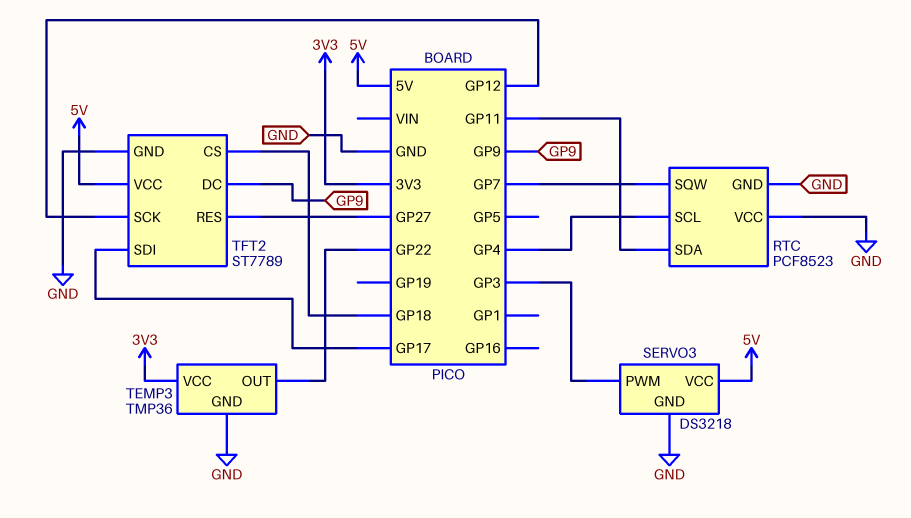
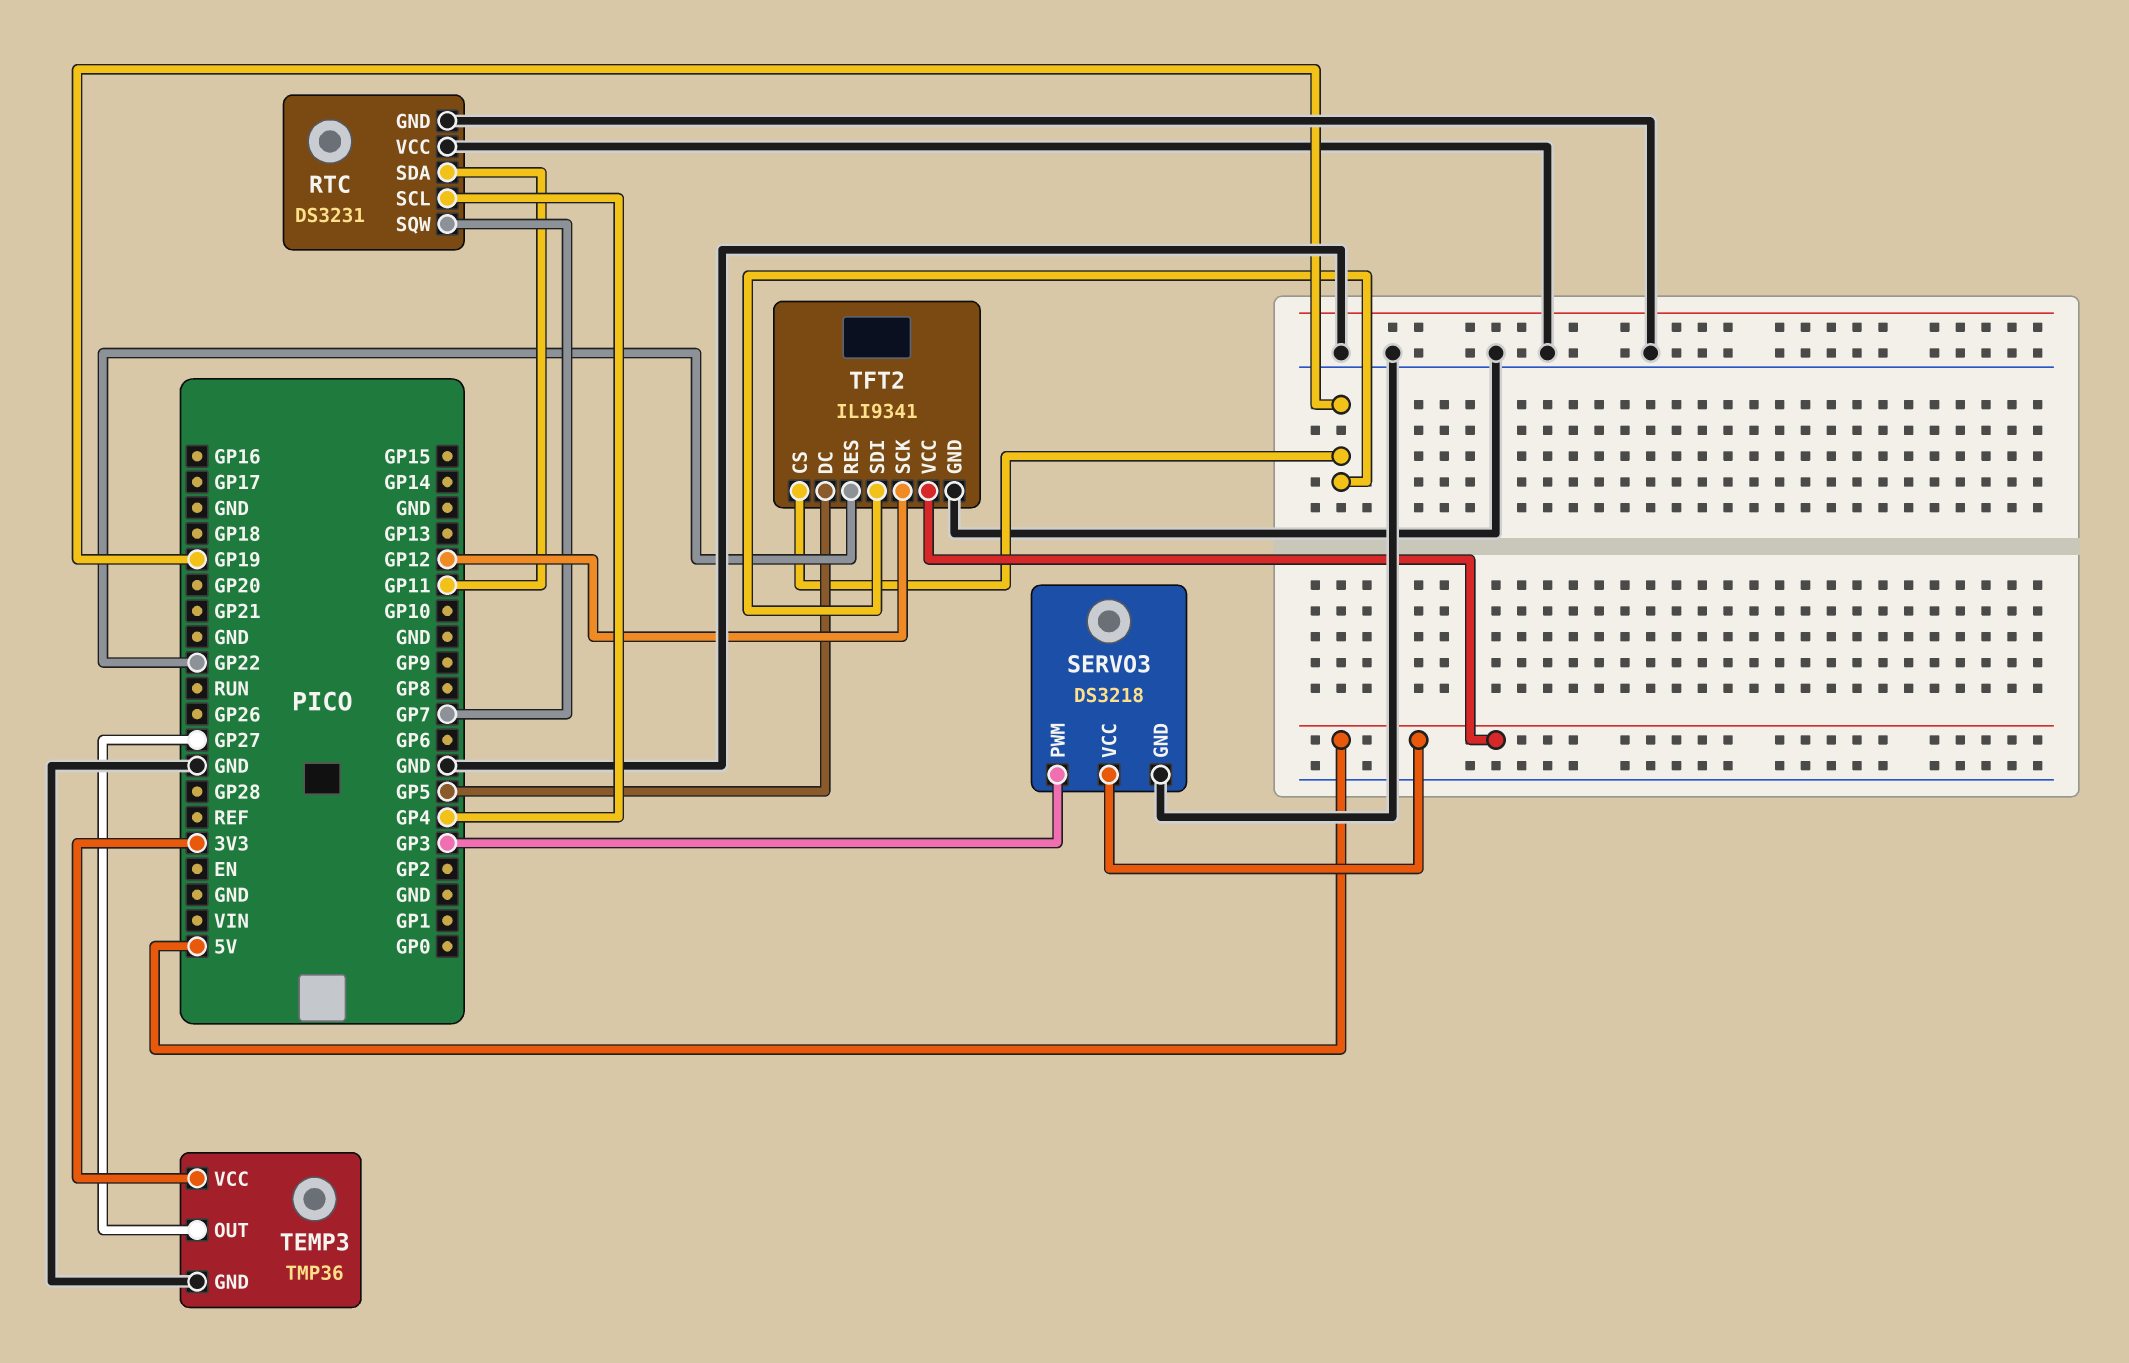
RTC: PCF8523 -> DS3231
TEMP3 pin OUT: GP22 -> GP27
TFT2: ST7789 -> ILI9341
TFT2 pin CS: GP18 -> GP19
TFT2 pin DC: GP9 -> GP5
TFT2 pin RES: GP27 -> GP22
TFT2 pin SDI: GP17 -> GP19

